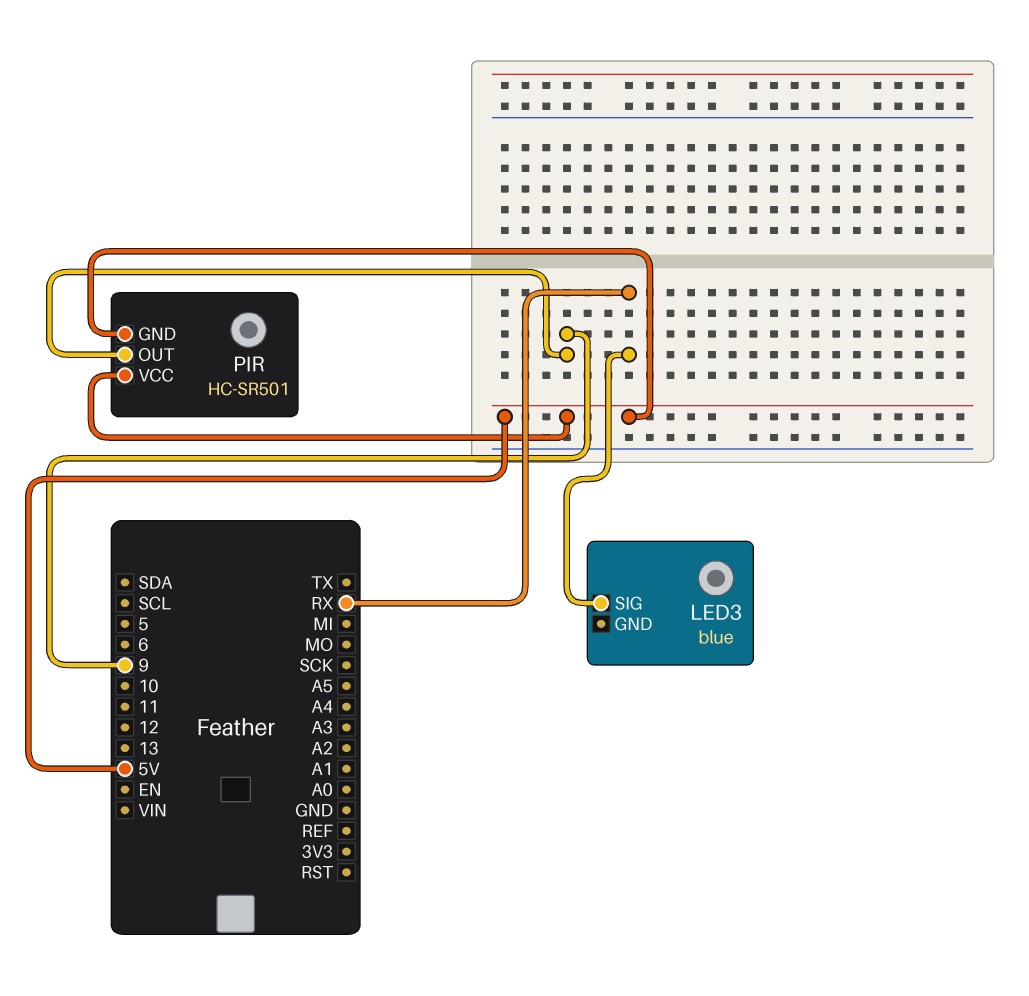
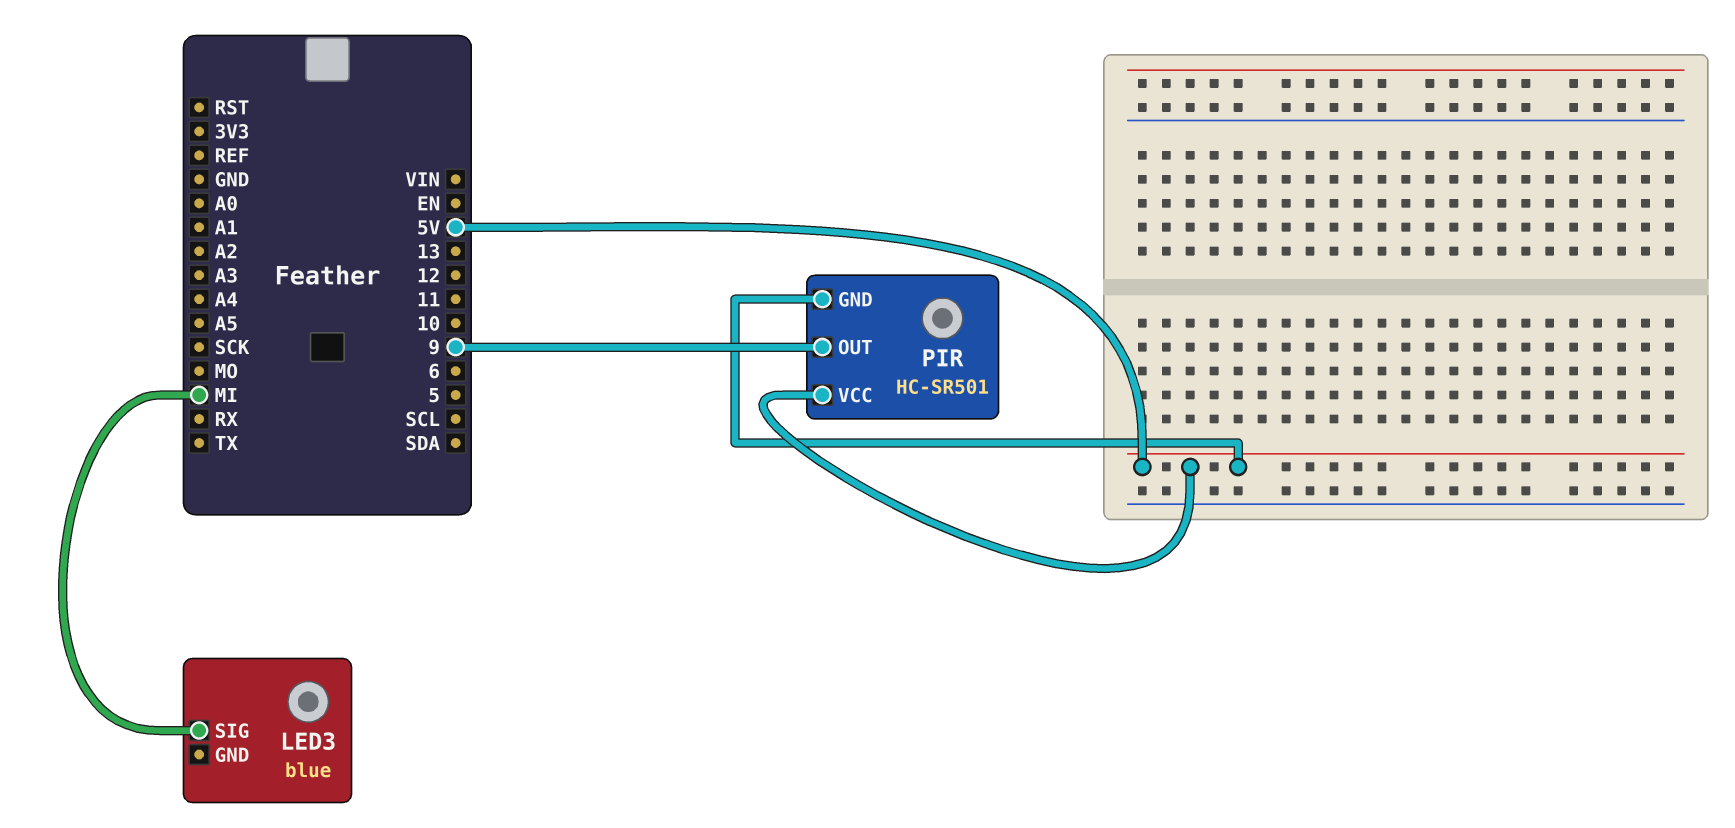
LED3 pin SIG: RX -> MI

